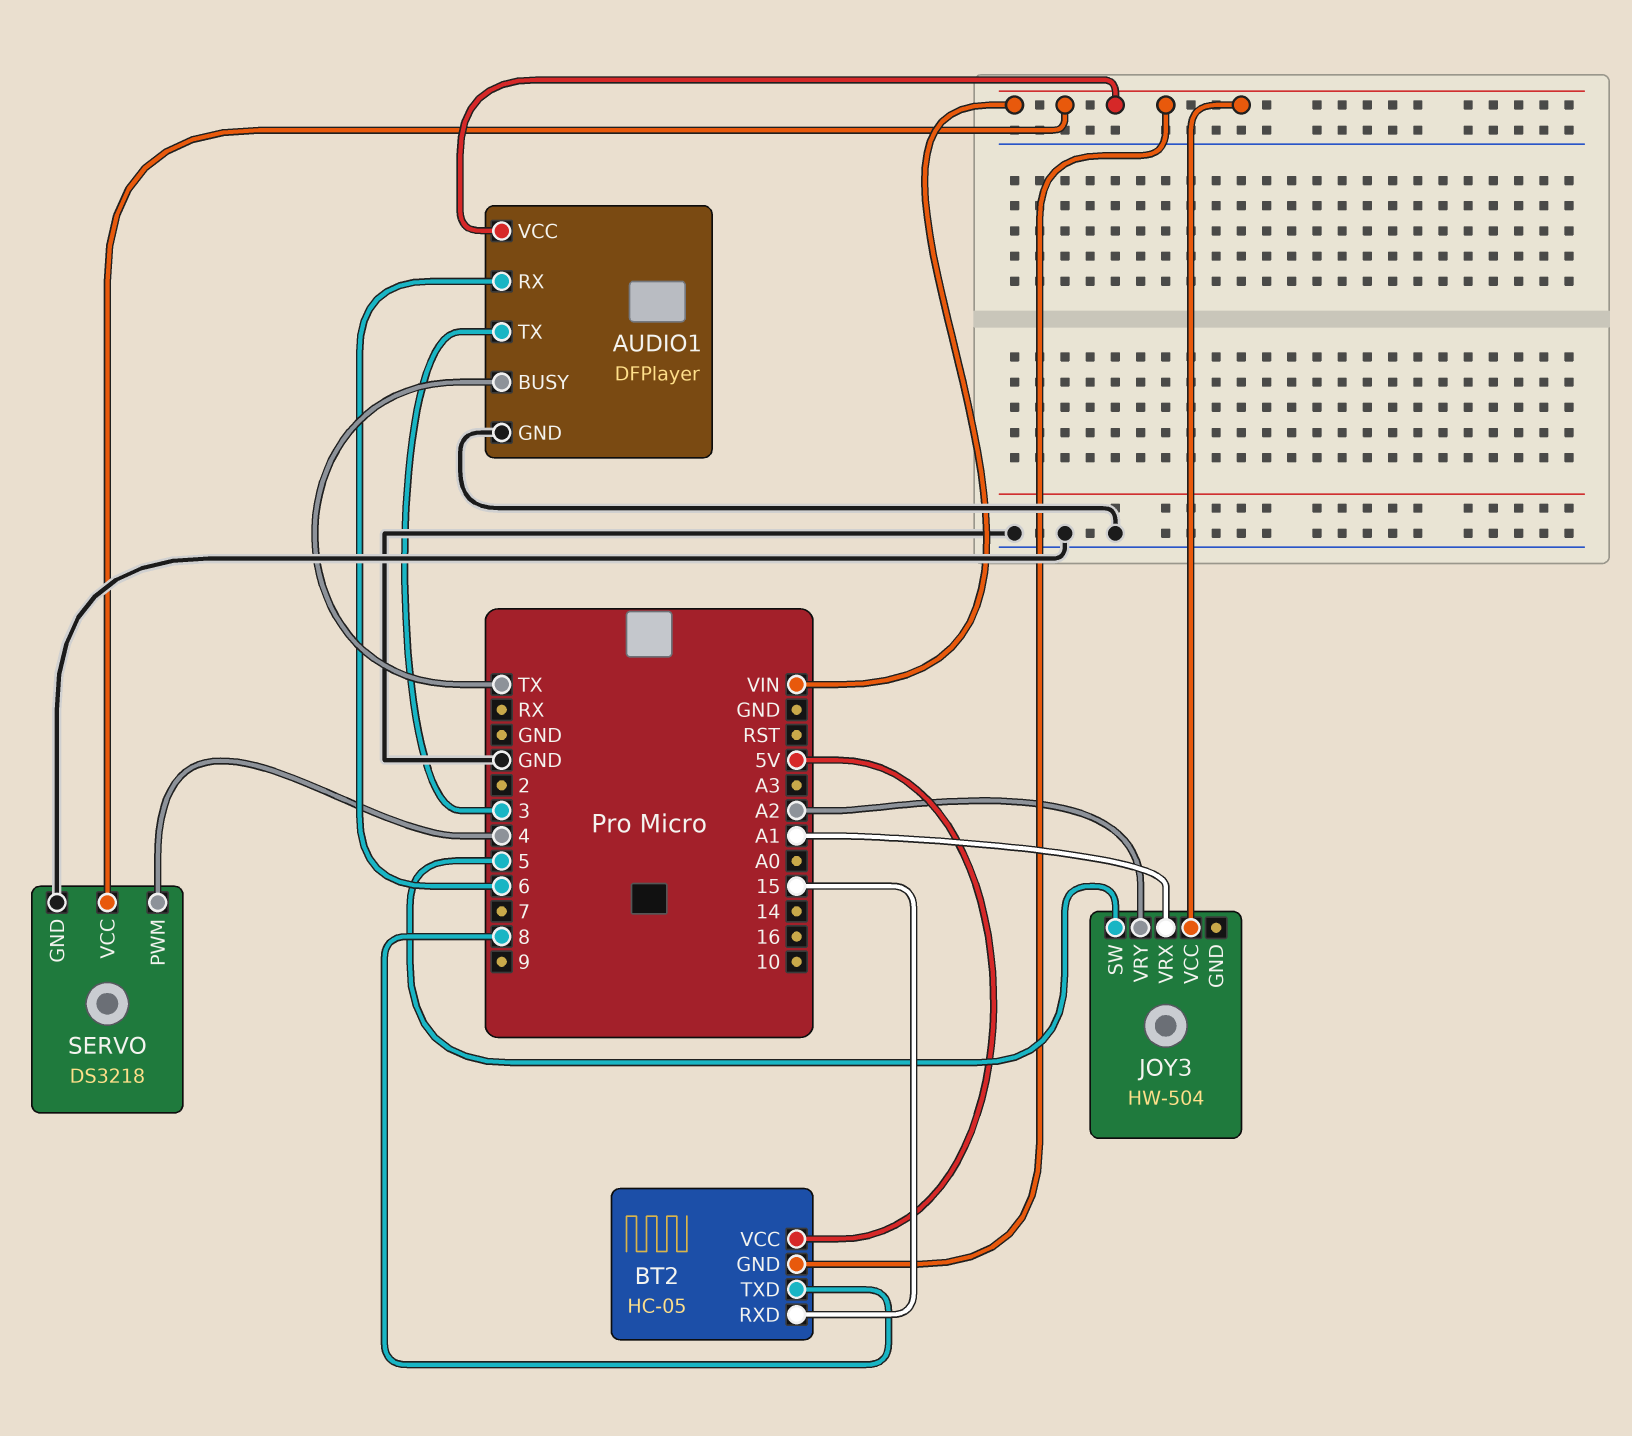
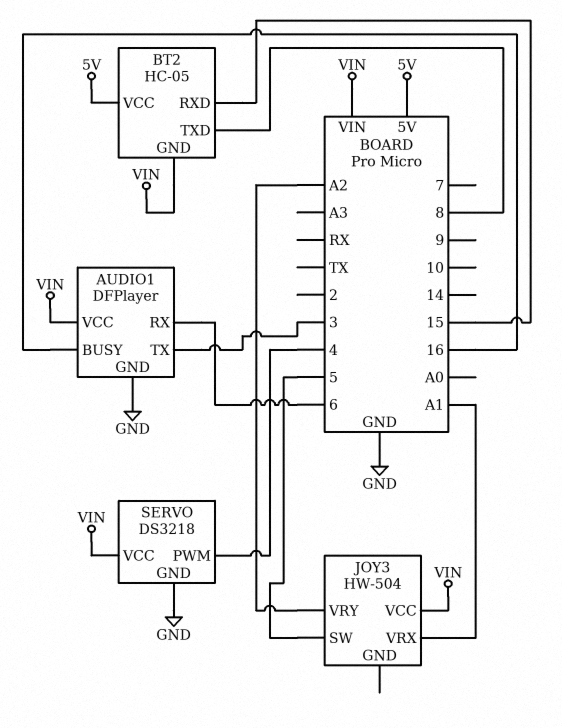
AUDIO1 pin BUSY: TX -> 16

